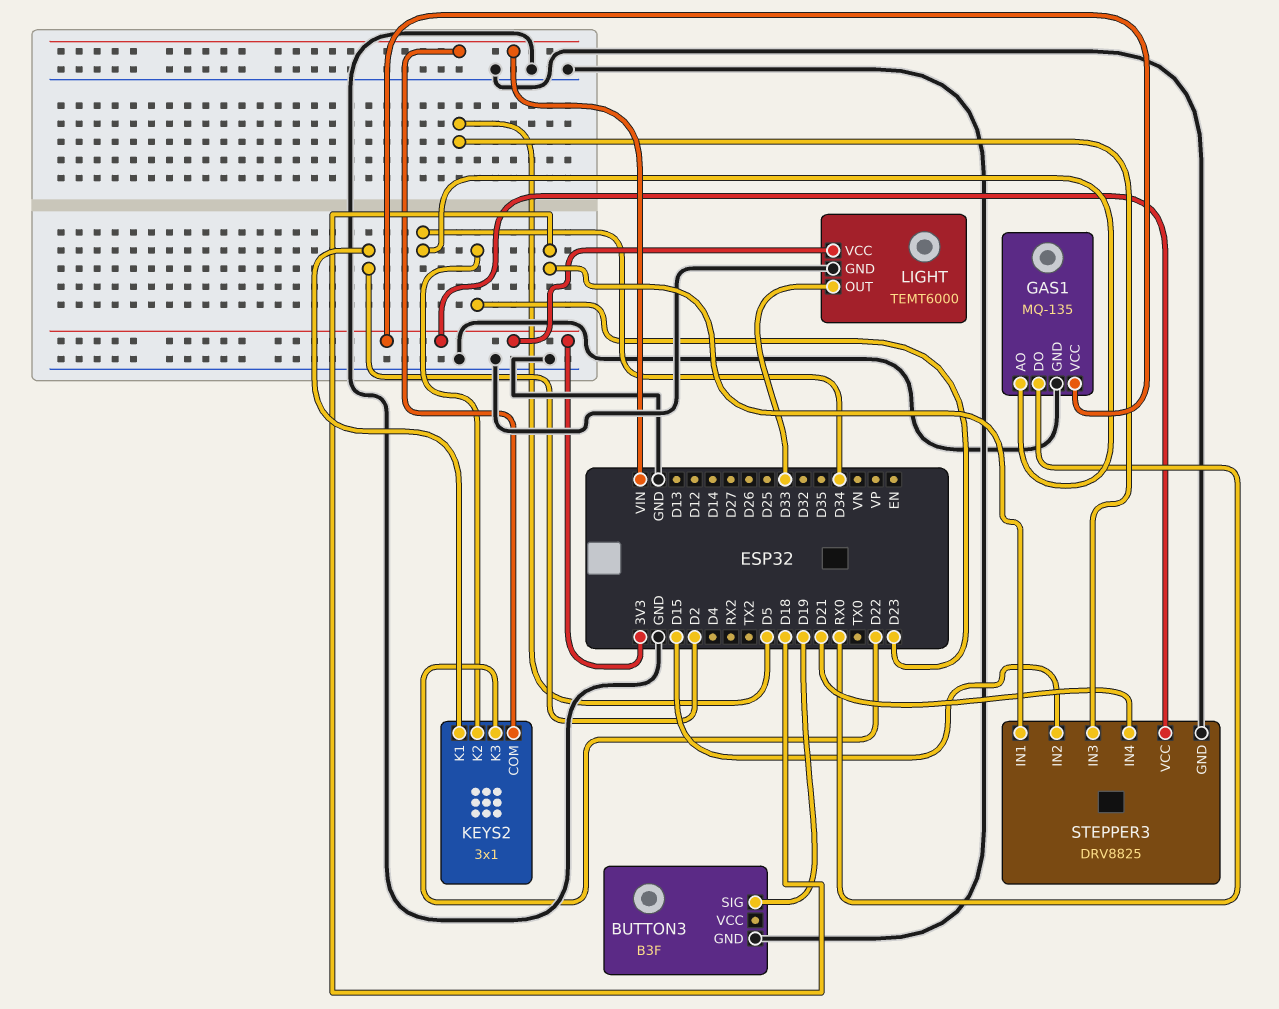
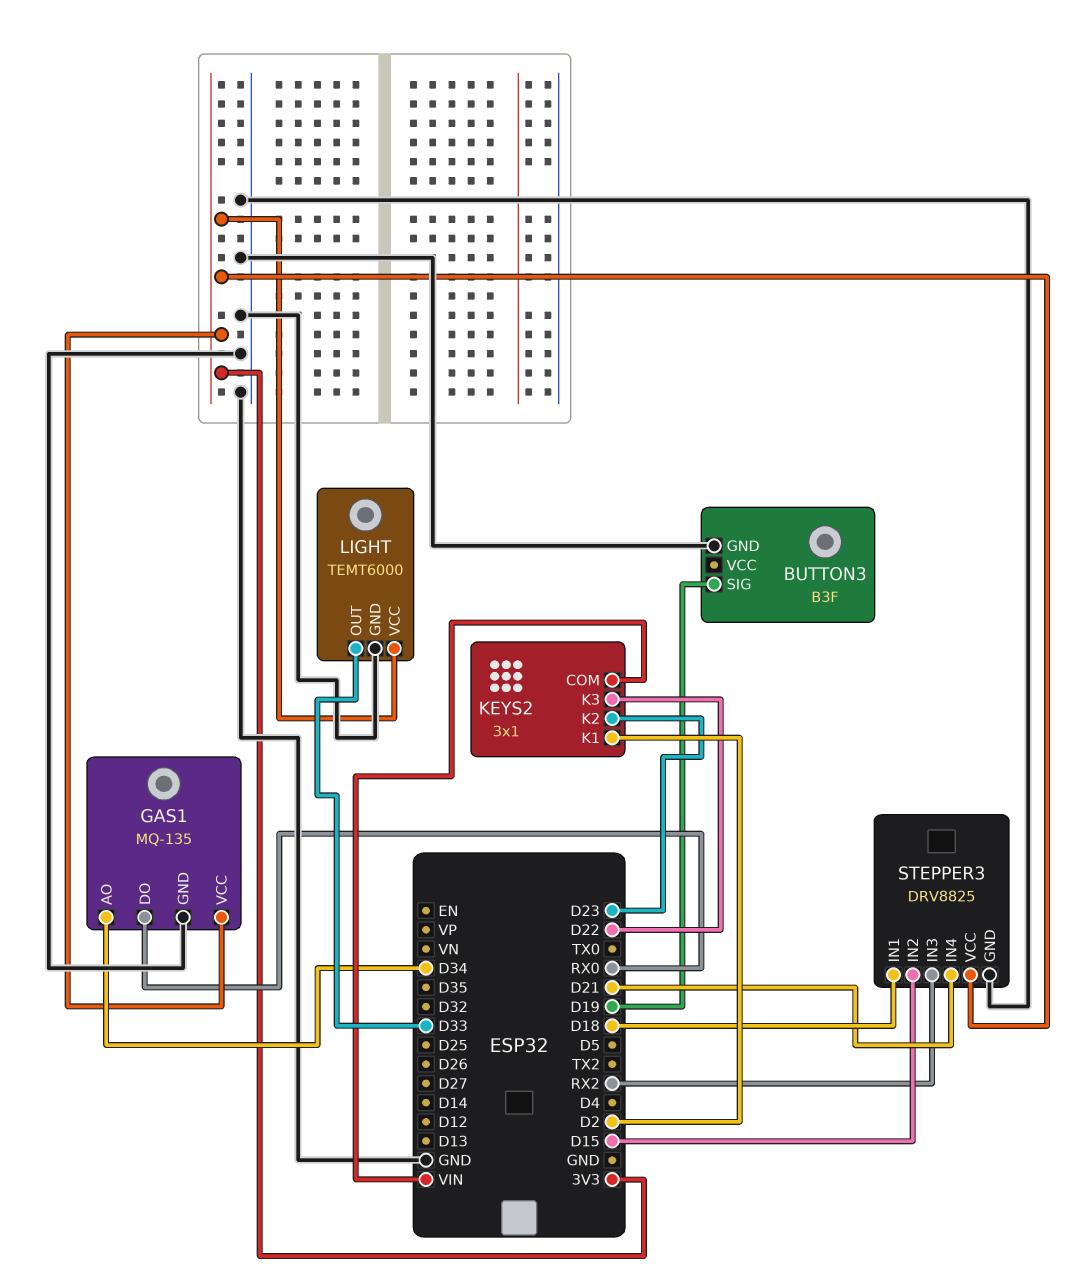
STEPPER3 pin IN3: D5 -> RX2

